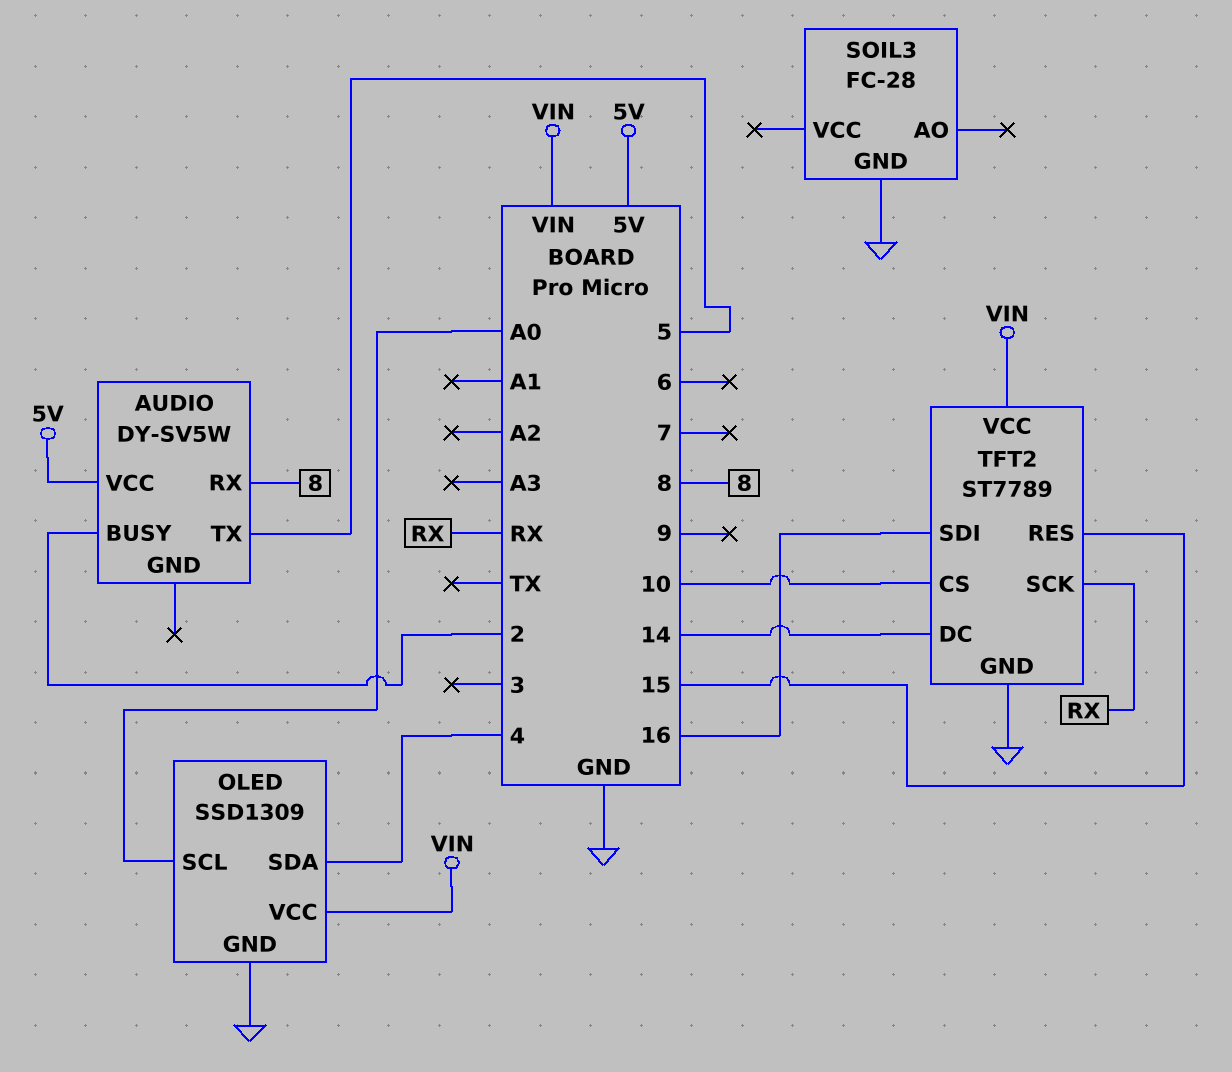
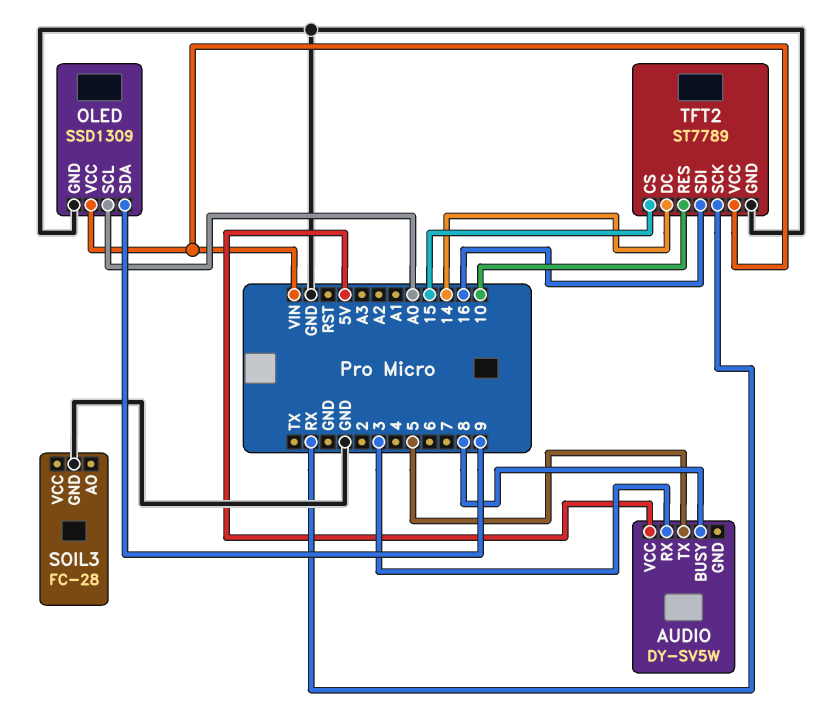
AUDIO pin BUSY: 2 -> 8
AUDIO pin RX: 8 -> 3
OLED pin SDA: 4 -> 9
TFT2 pin CS: 10 -> 15
TFT2 pin RES: 15 -> 10

